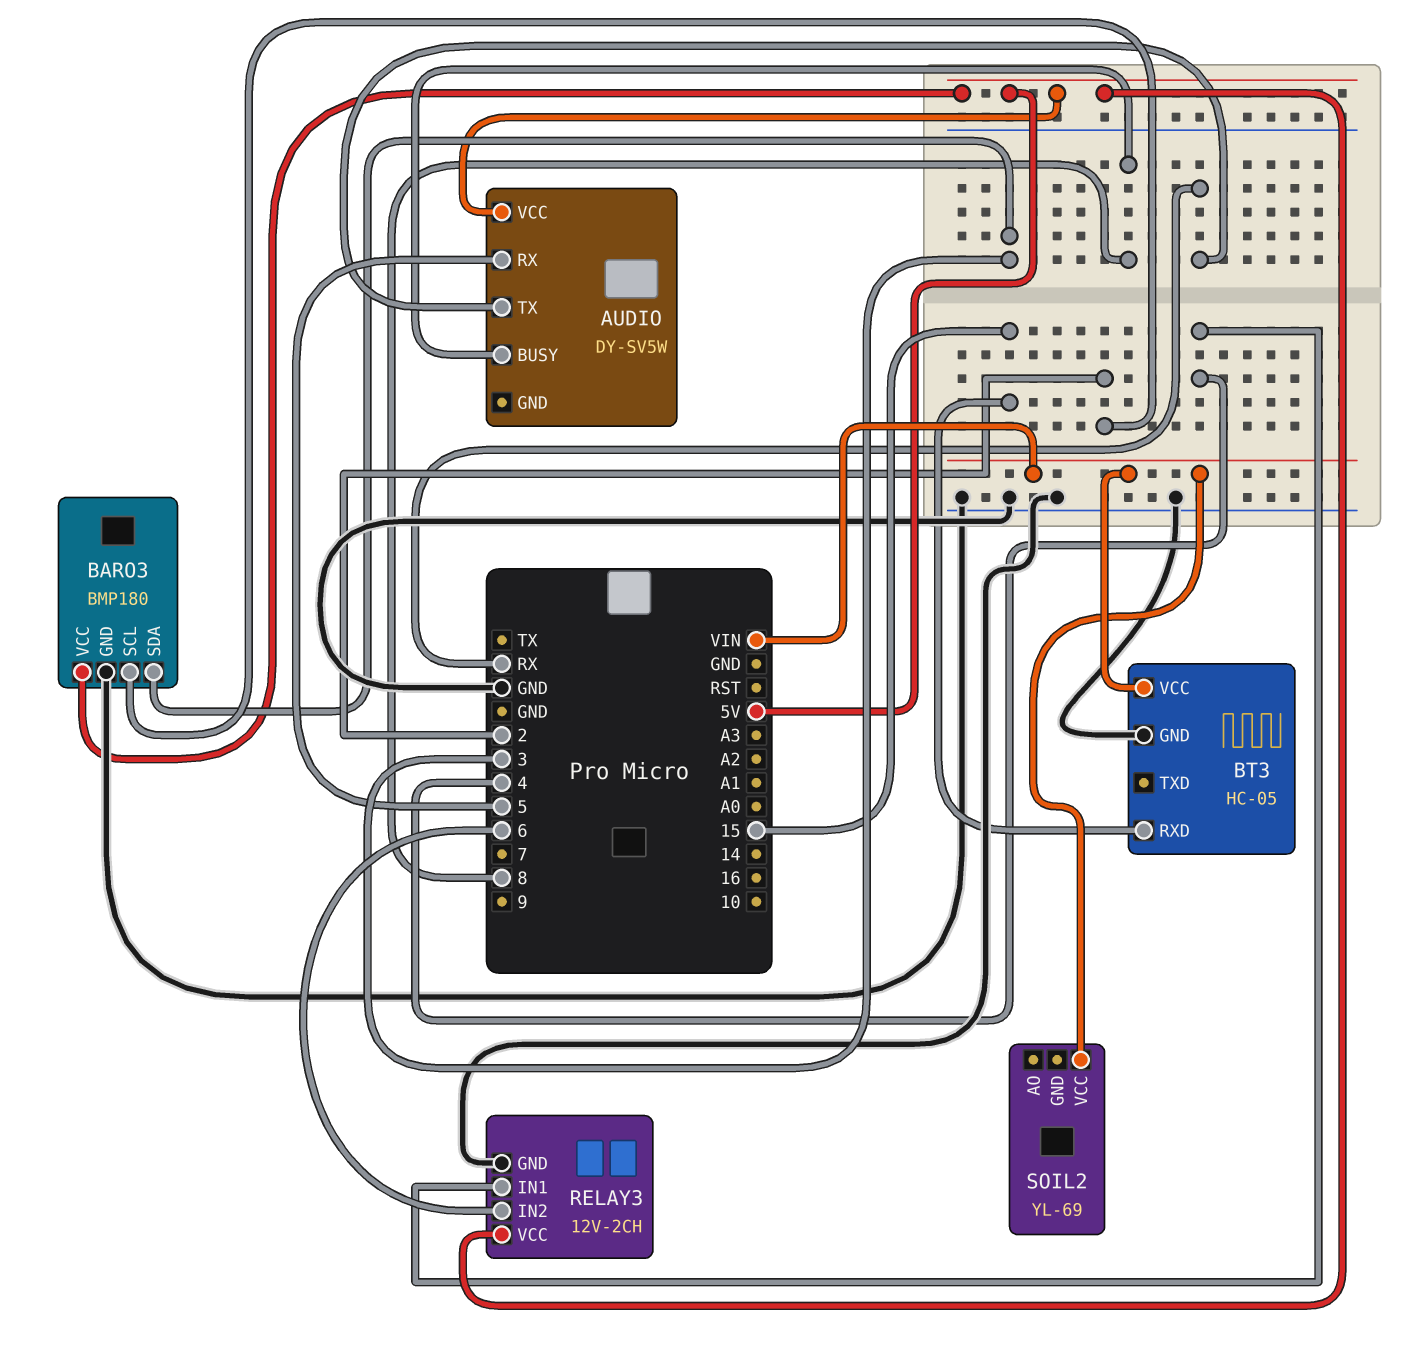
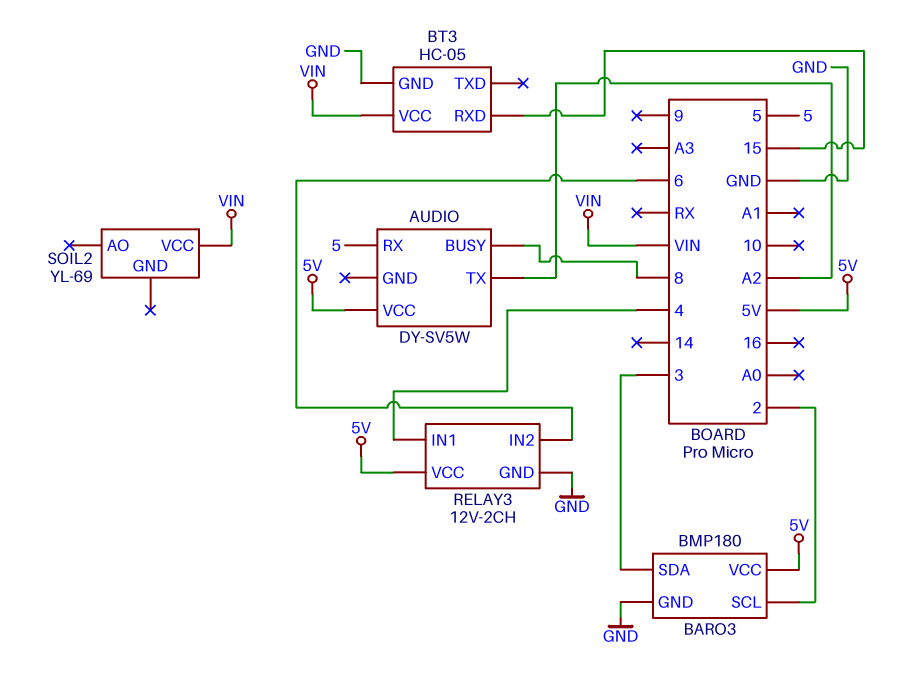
AUDIO pin TX: RX -> A2

